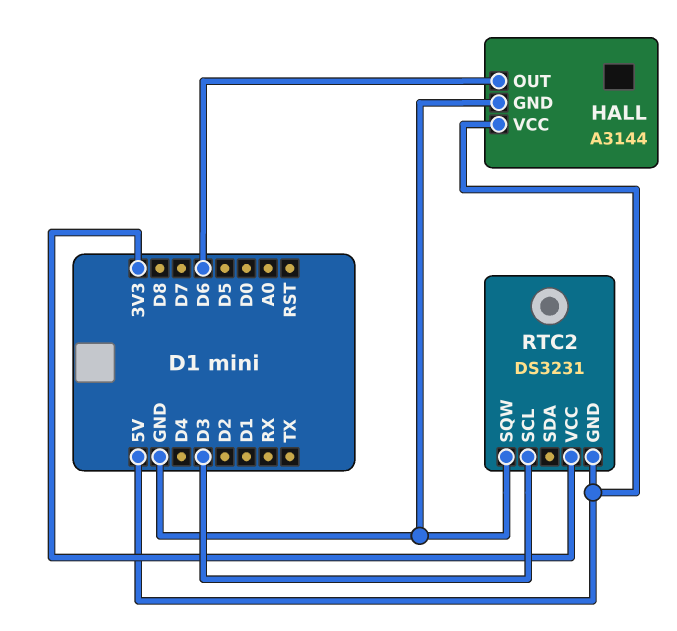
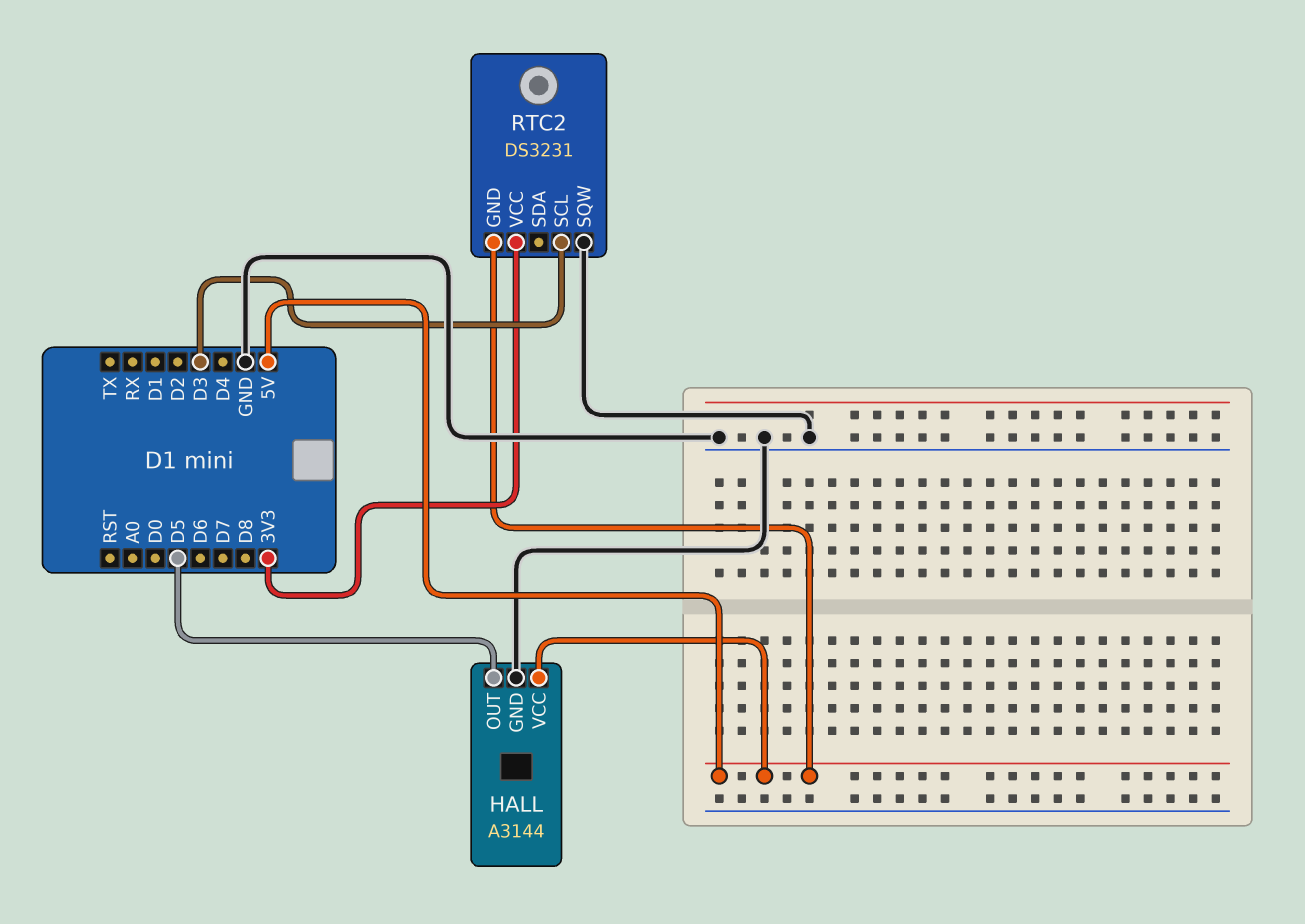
HALL pin OUT: D6 -> D5

